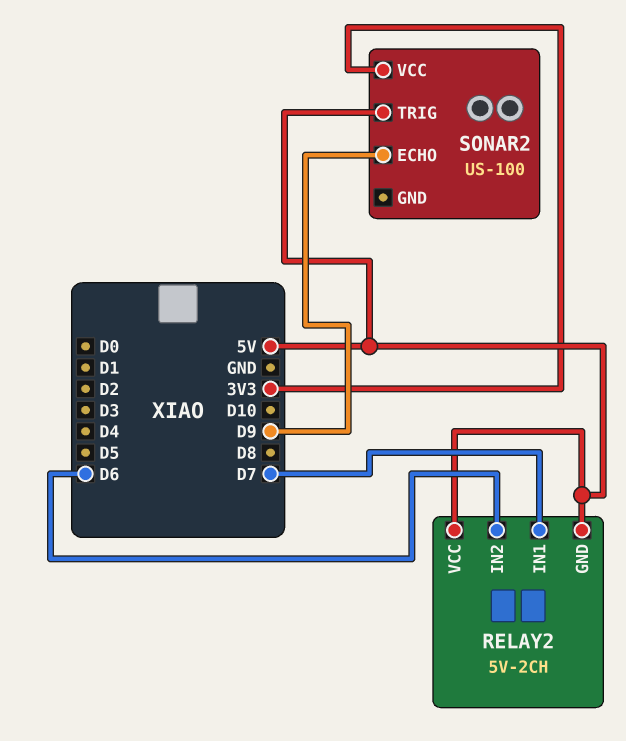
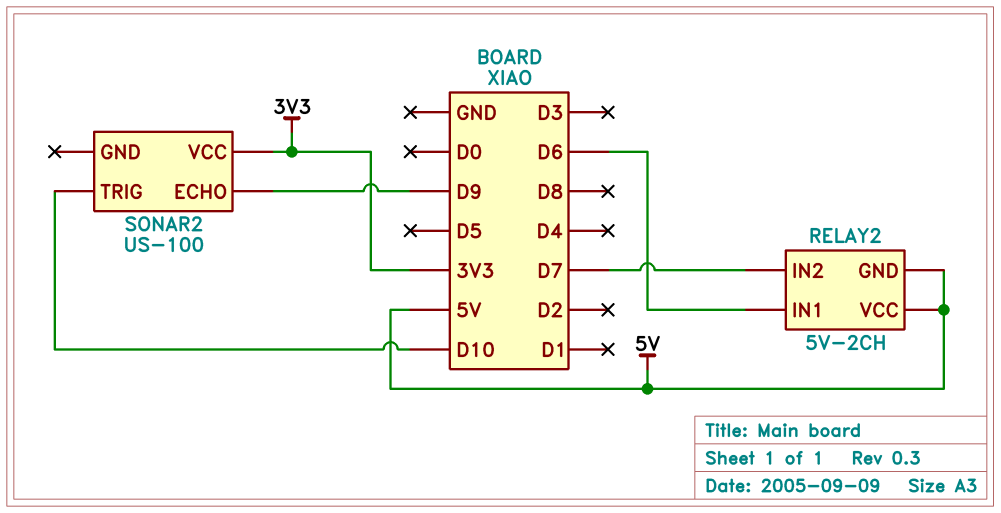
RELAY2 pin IN1: D7 -> D6
RELAY2 pin IN2: D6 -> D7
SONAR2 pin TRIG: 5V -> D10

